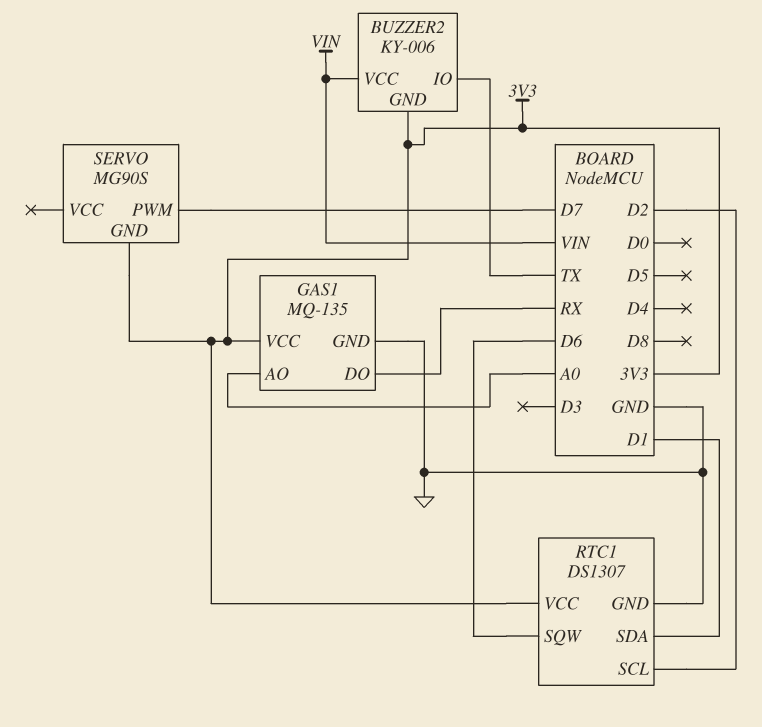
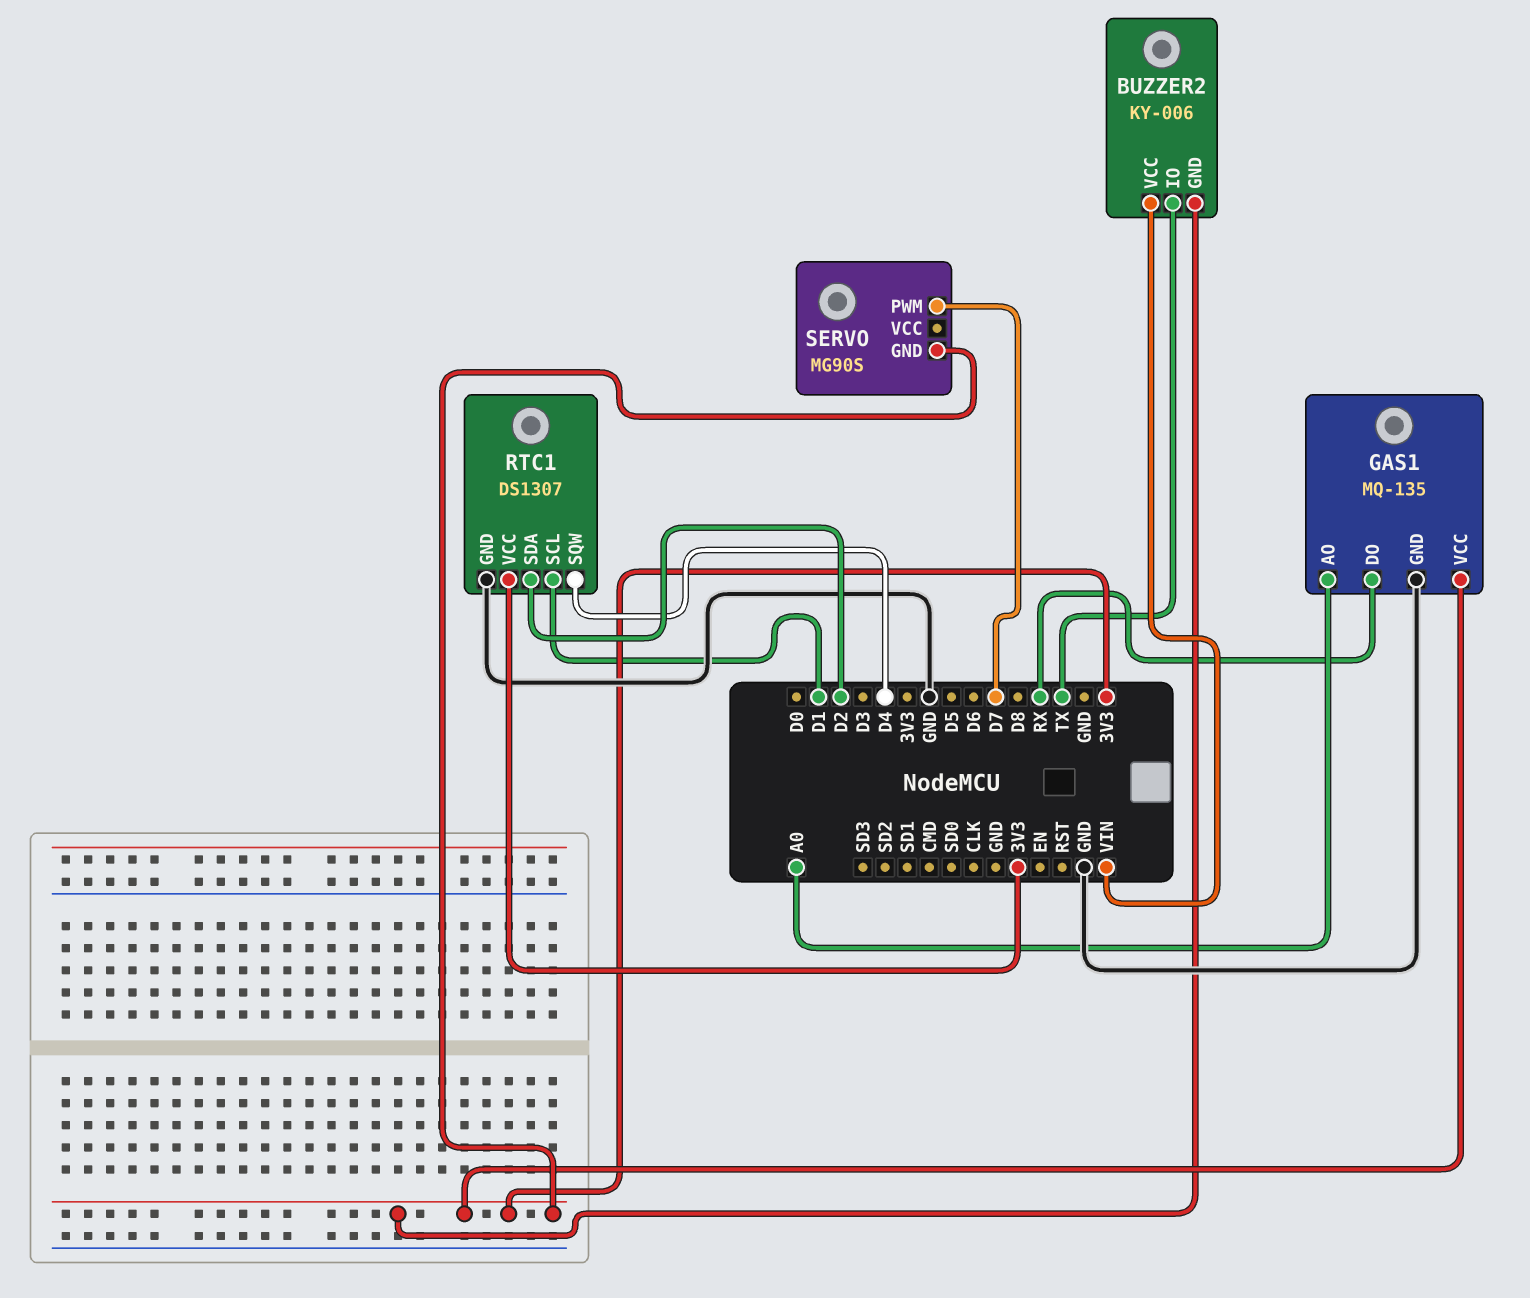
RTC1 pin SCL: D2 -> D1
RTC1 pin SDA: D1 -> D2
RTC1 pin SQW: D6 -> D4

